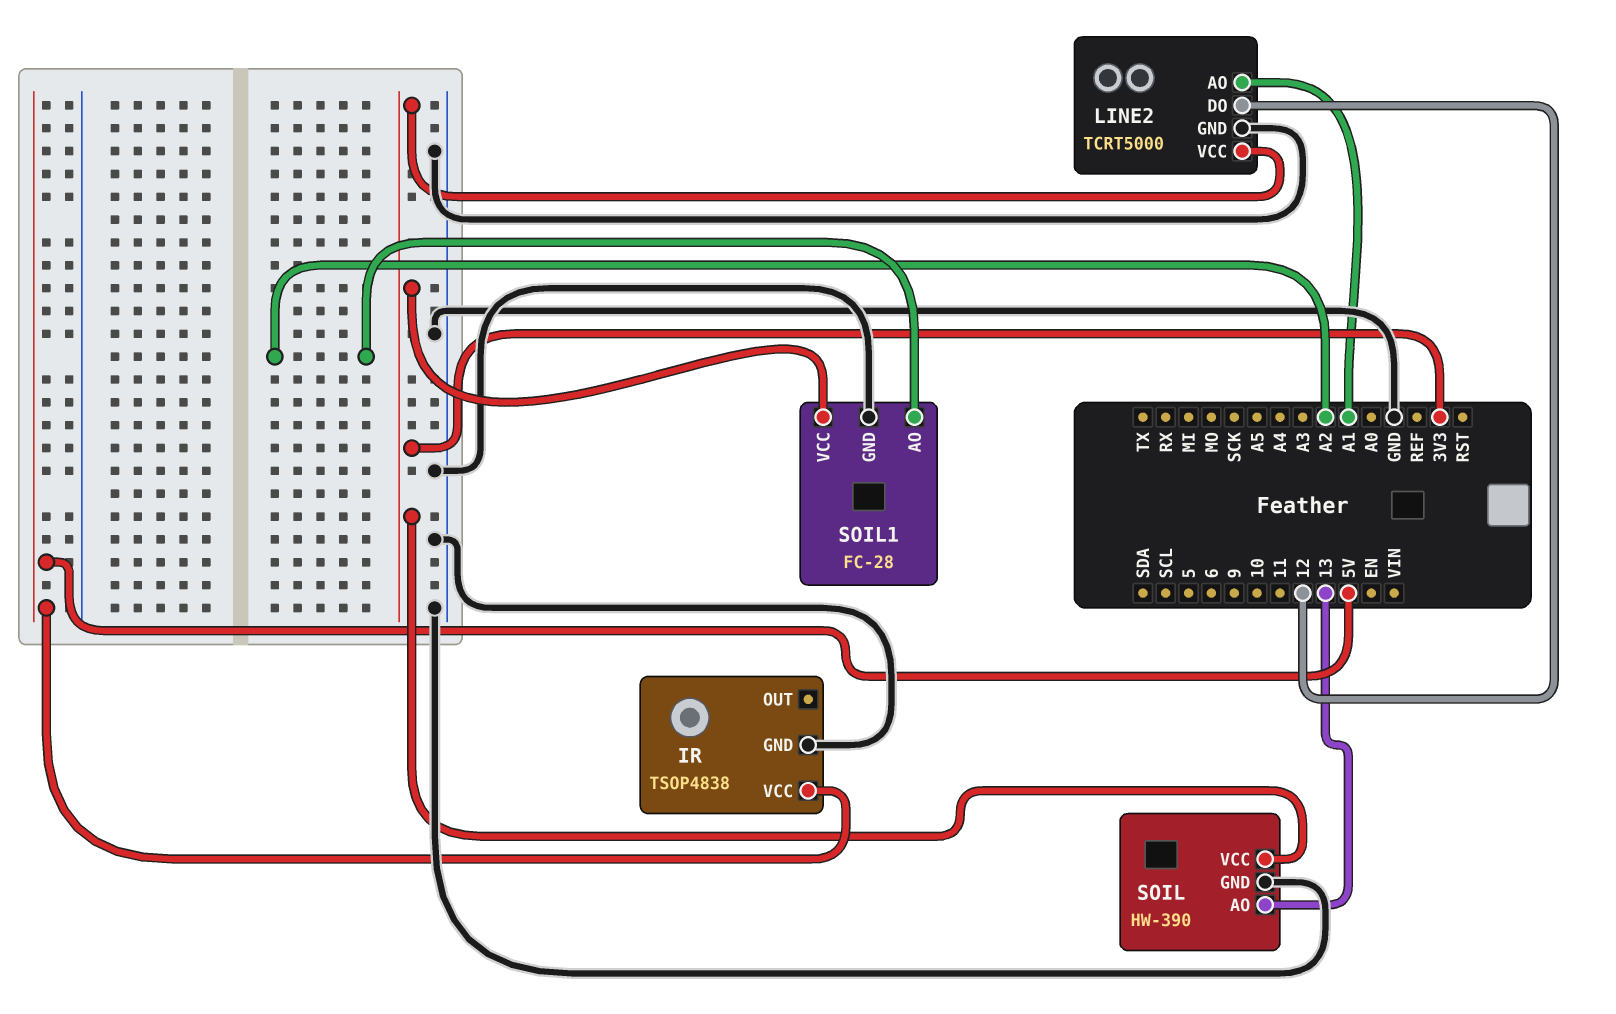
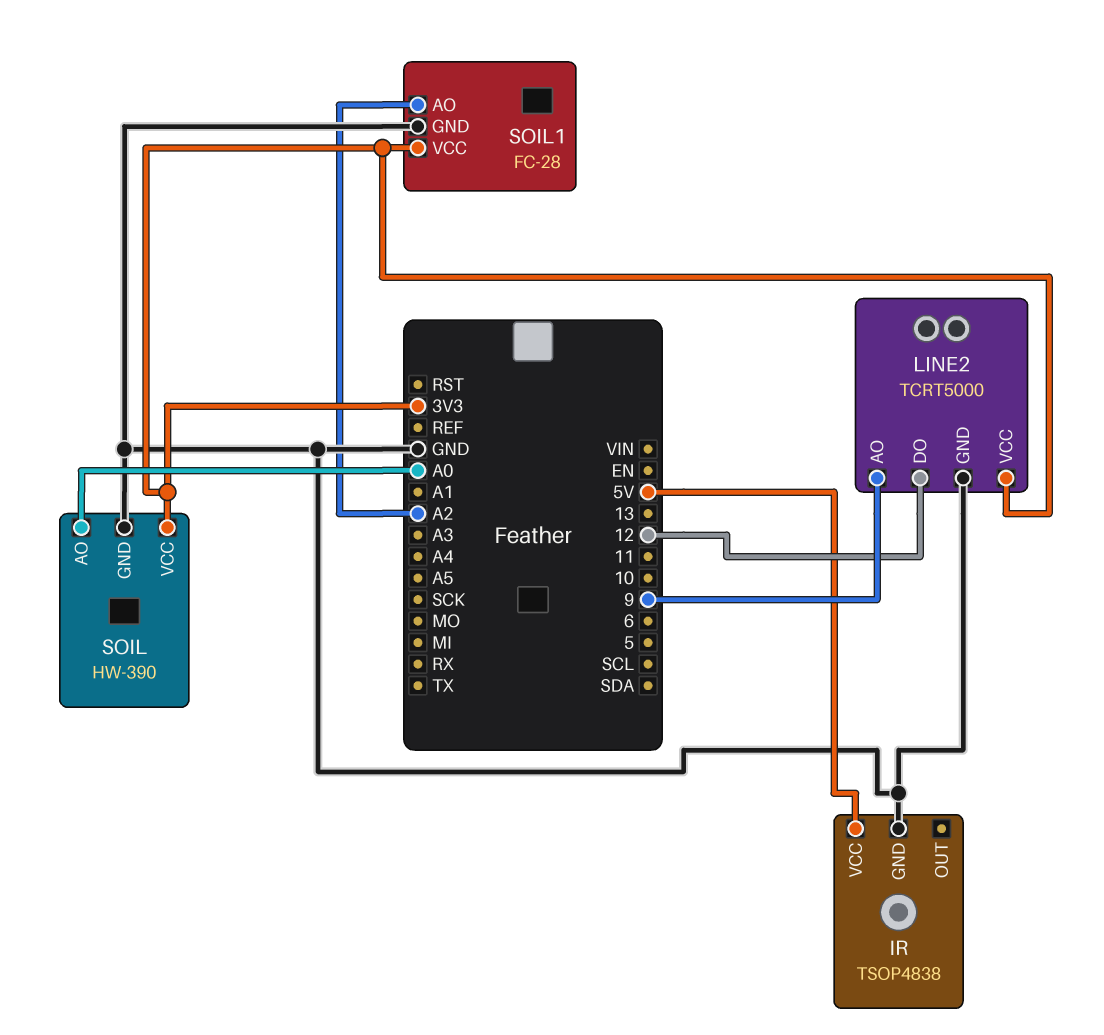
LINE2 pin AO: A1 -> 9
SOIL pin AO: 13 -> A0

